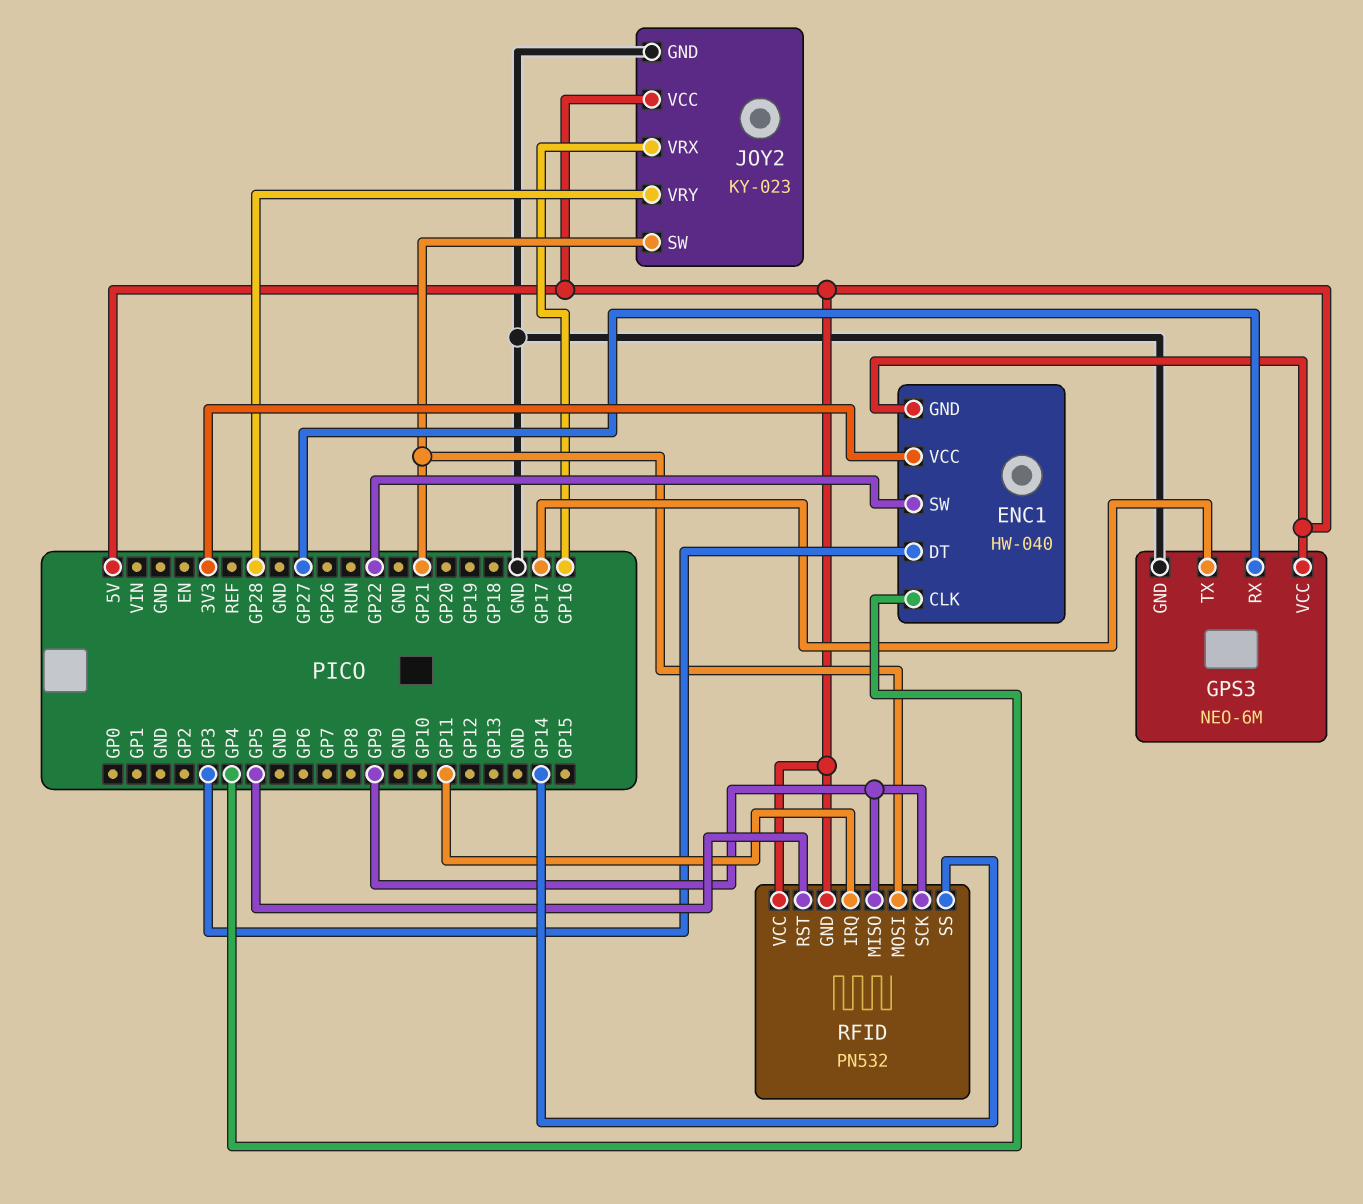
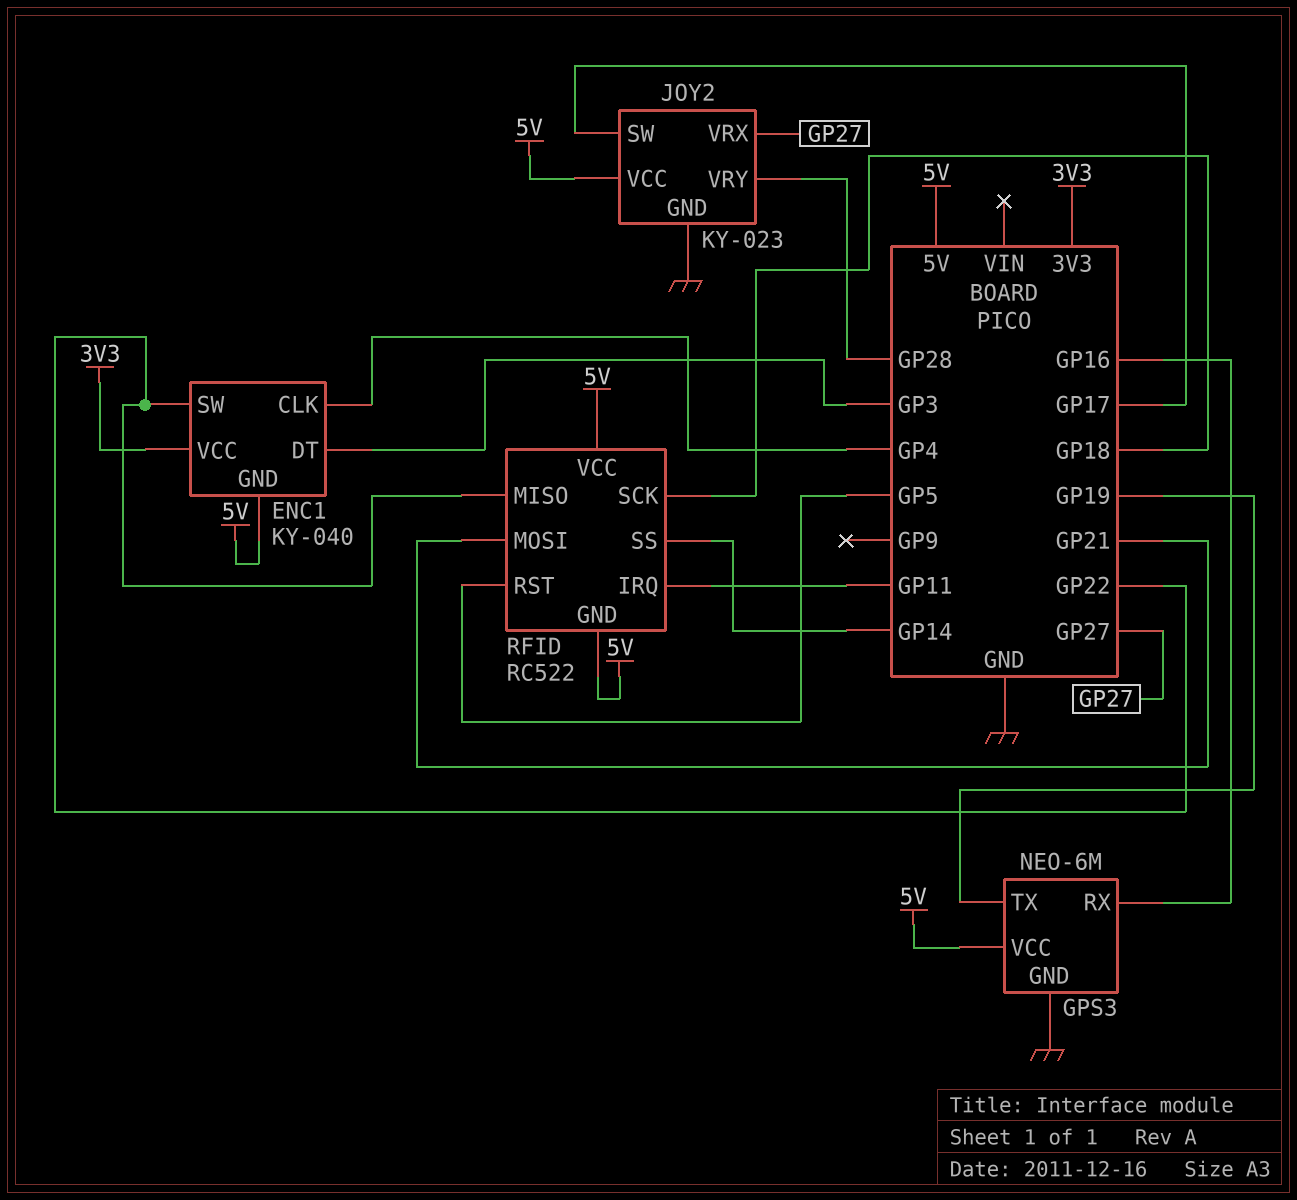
ENC1: HW-040 -> KY-040
GPS3 pin RX: GP27 -> GP16
GPS3 pin TX: GP17 -> GP19
JOY2 pin SW: GP21 -> GP17
JOY2 pin VRX: GP16 -> GP27
RFID: PN532 -> RC522
RFID pin MISO: GP9 -> GP22
RFID pin SCK: GP9 -> GP18

